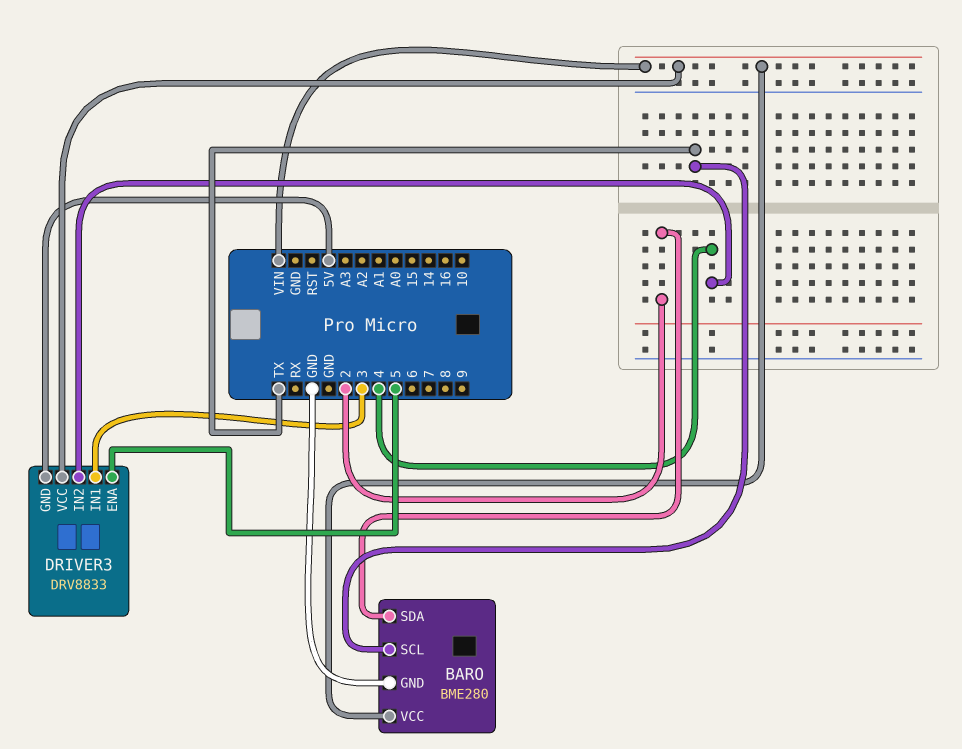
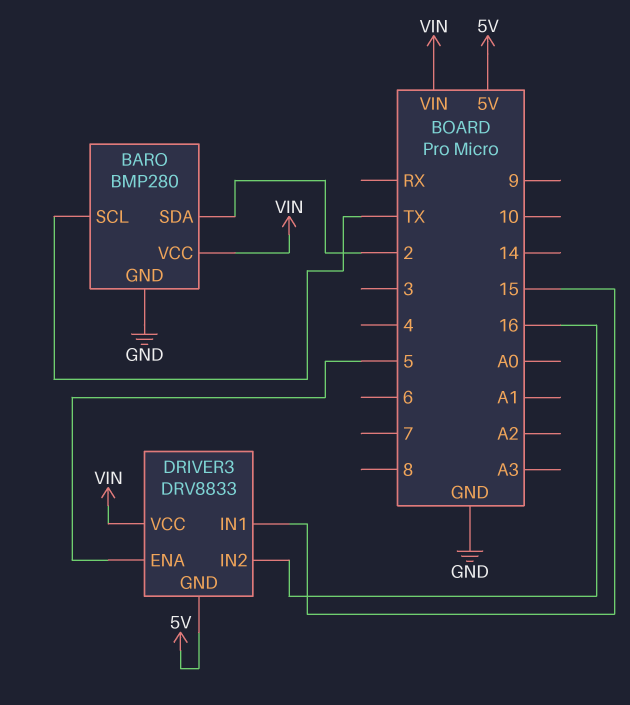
BARO: BME280 -> BMP280
DRIVER3 pin IN1: 3 -> 15
DRIVER3 pin IN2: 4 -> 16

